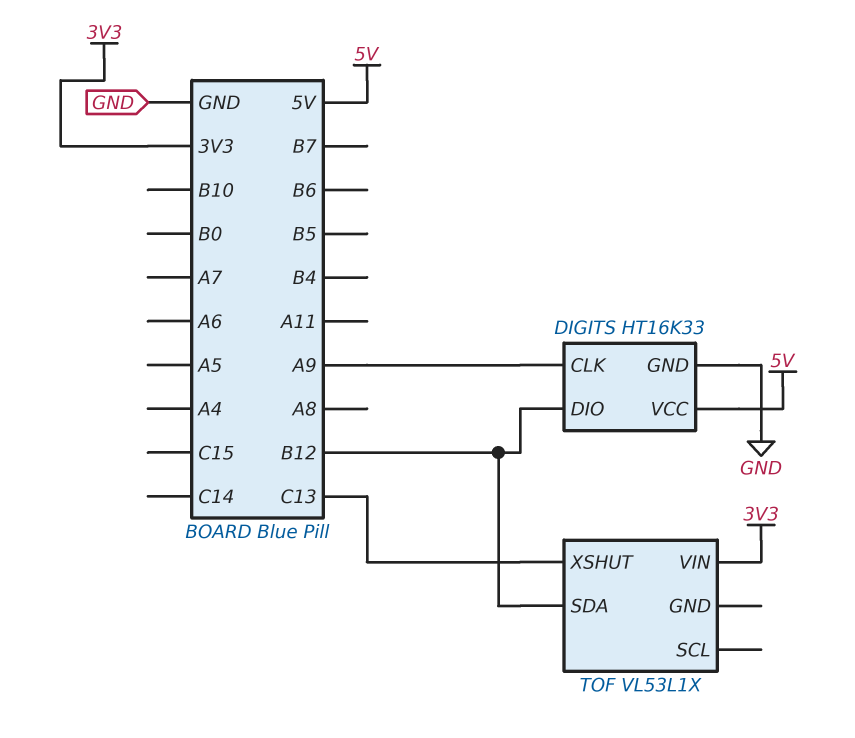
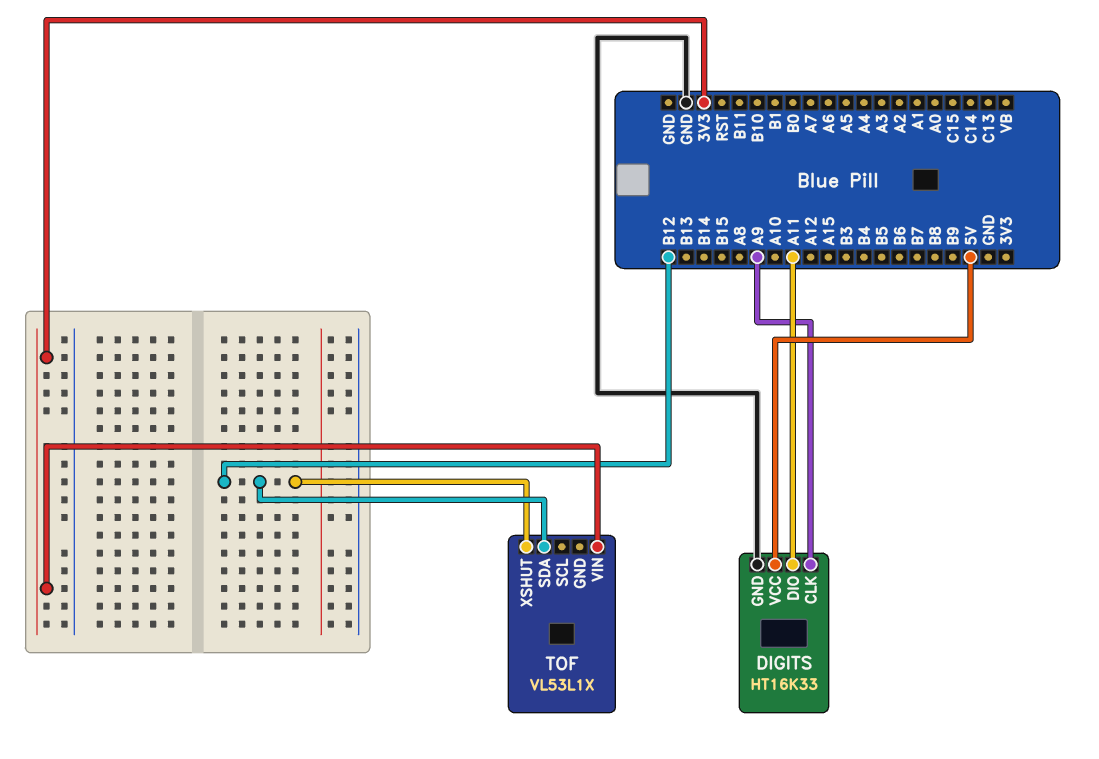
DIGITS pin DIO: B12 -> A11
TOF pin XSHUT: C13 -> B12

